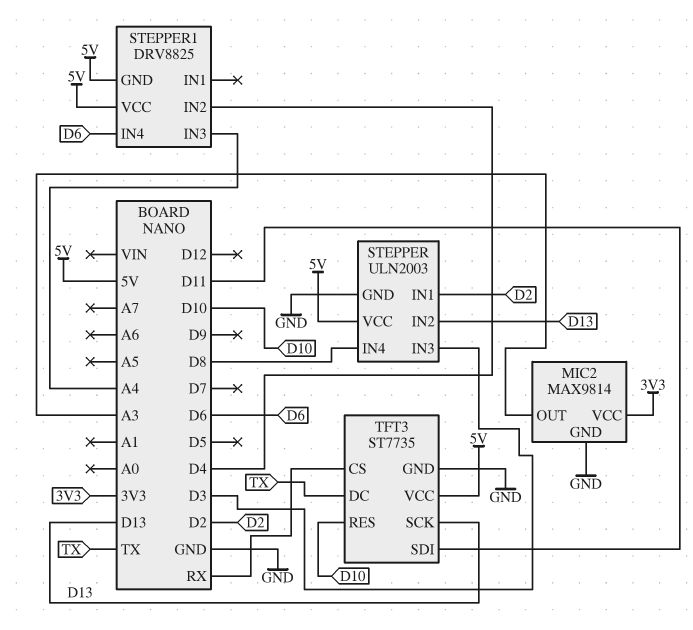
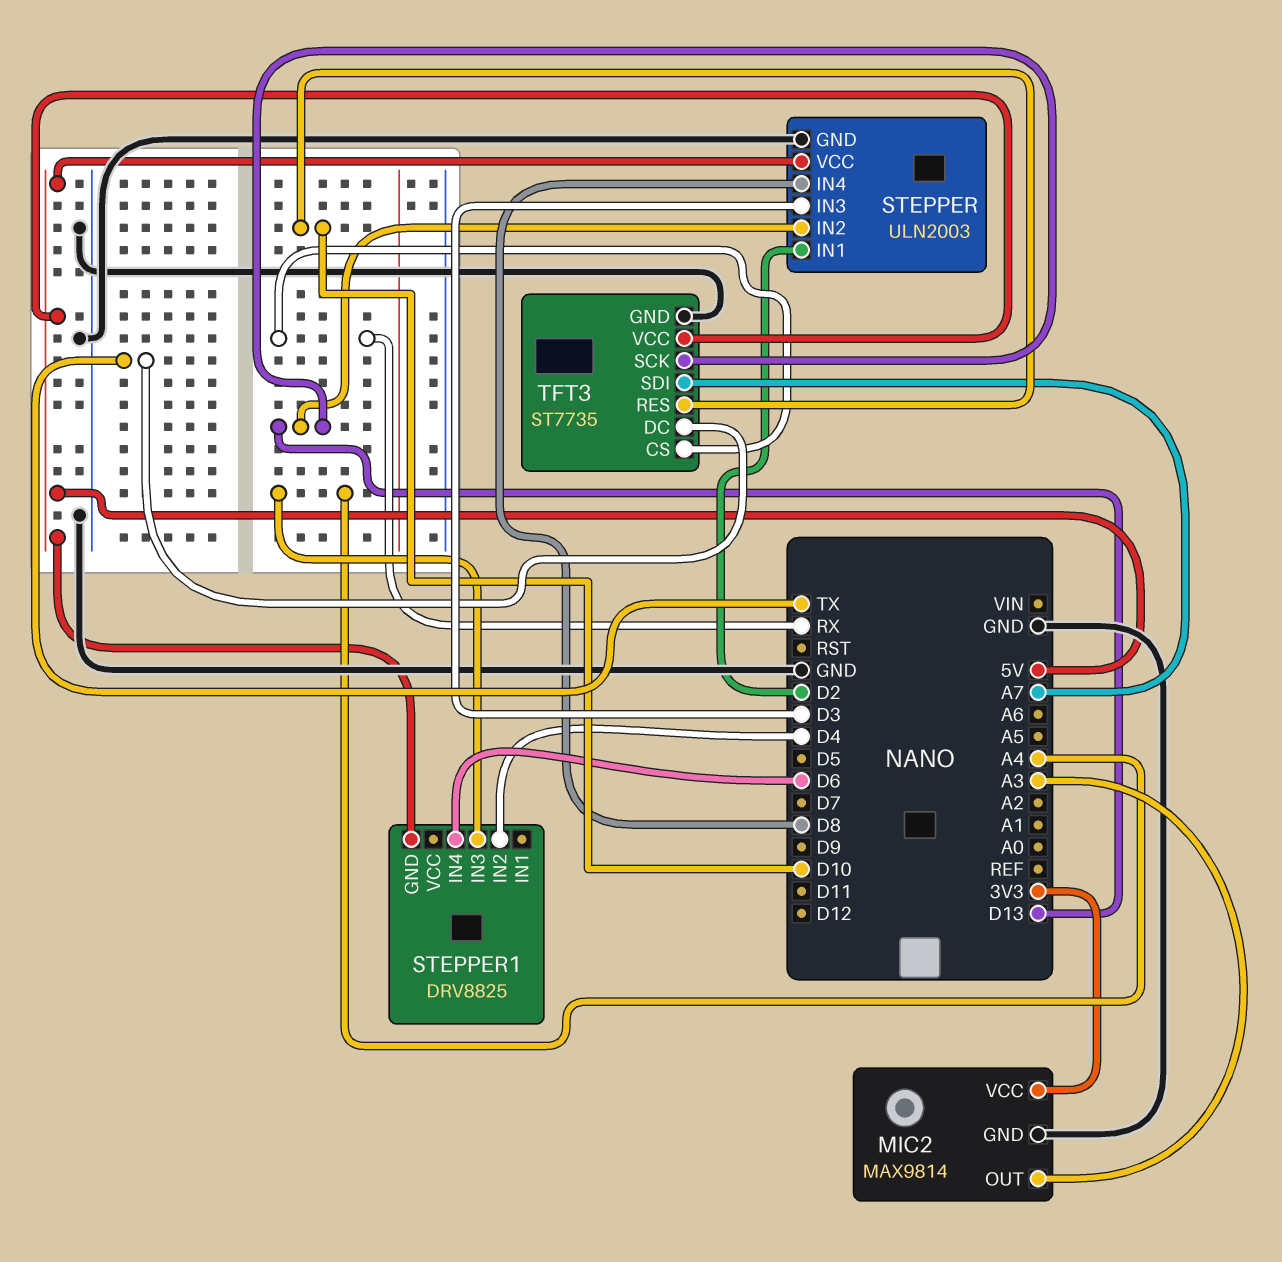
STEPPER1 pin VCC: 5V -> none
TFT3 pin SDI: D11 -> A7

